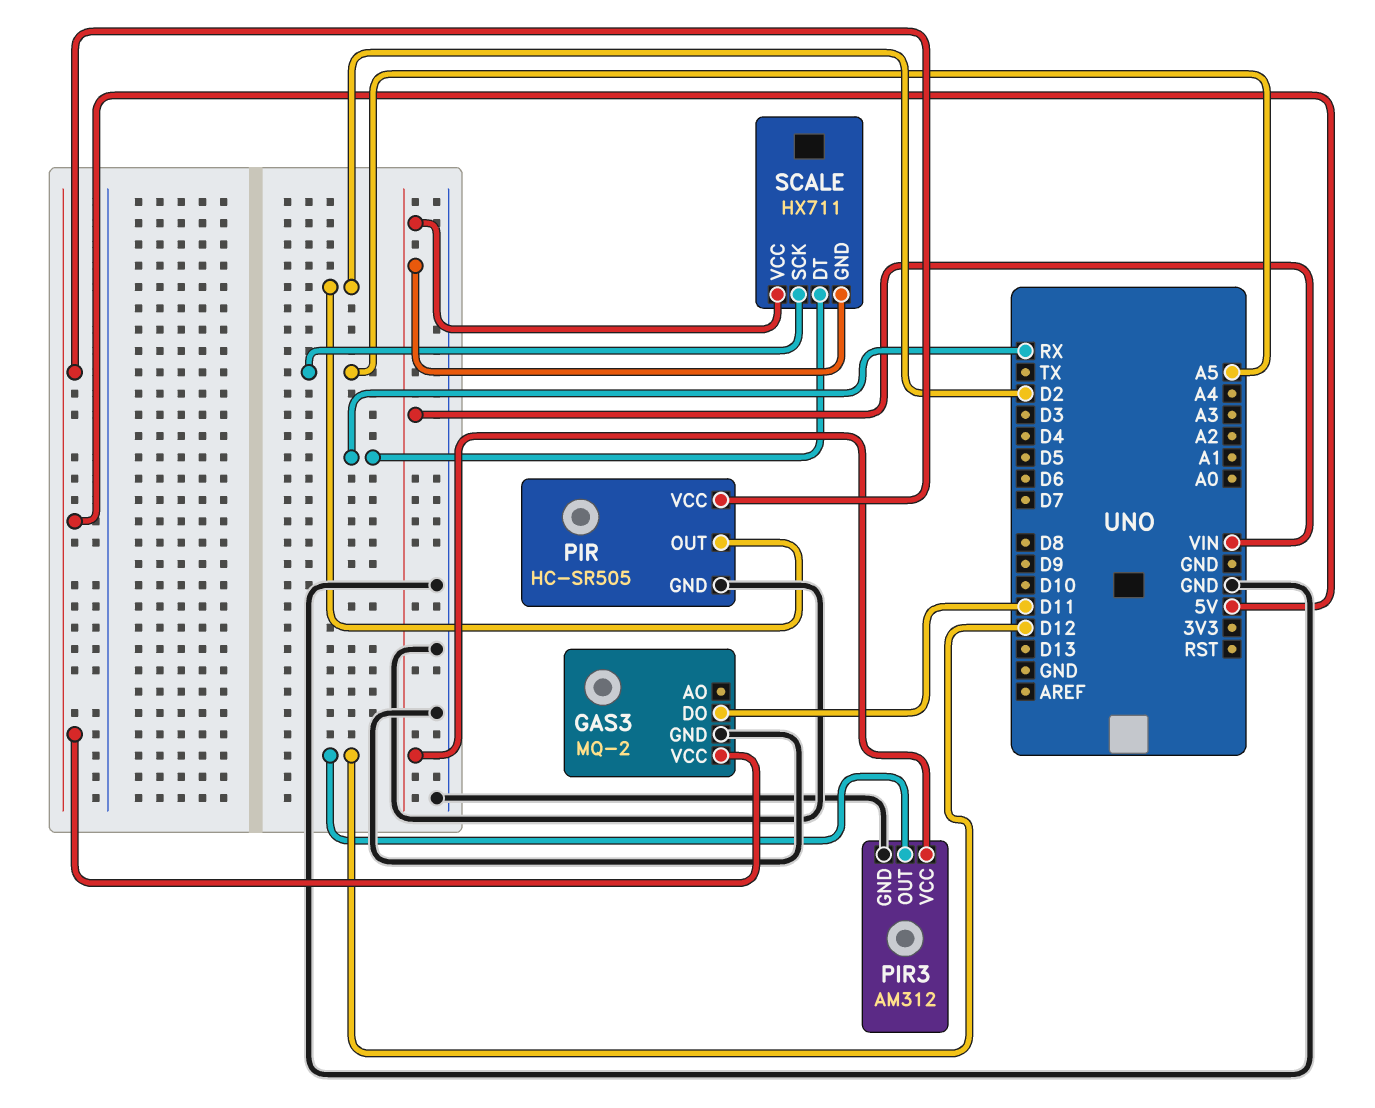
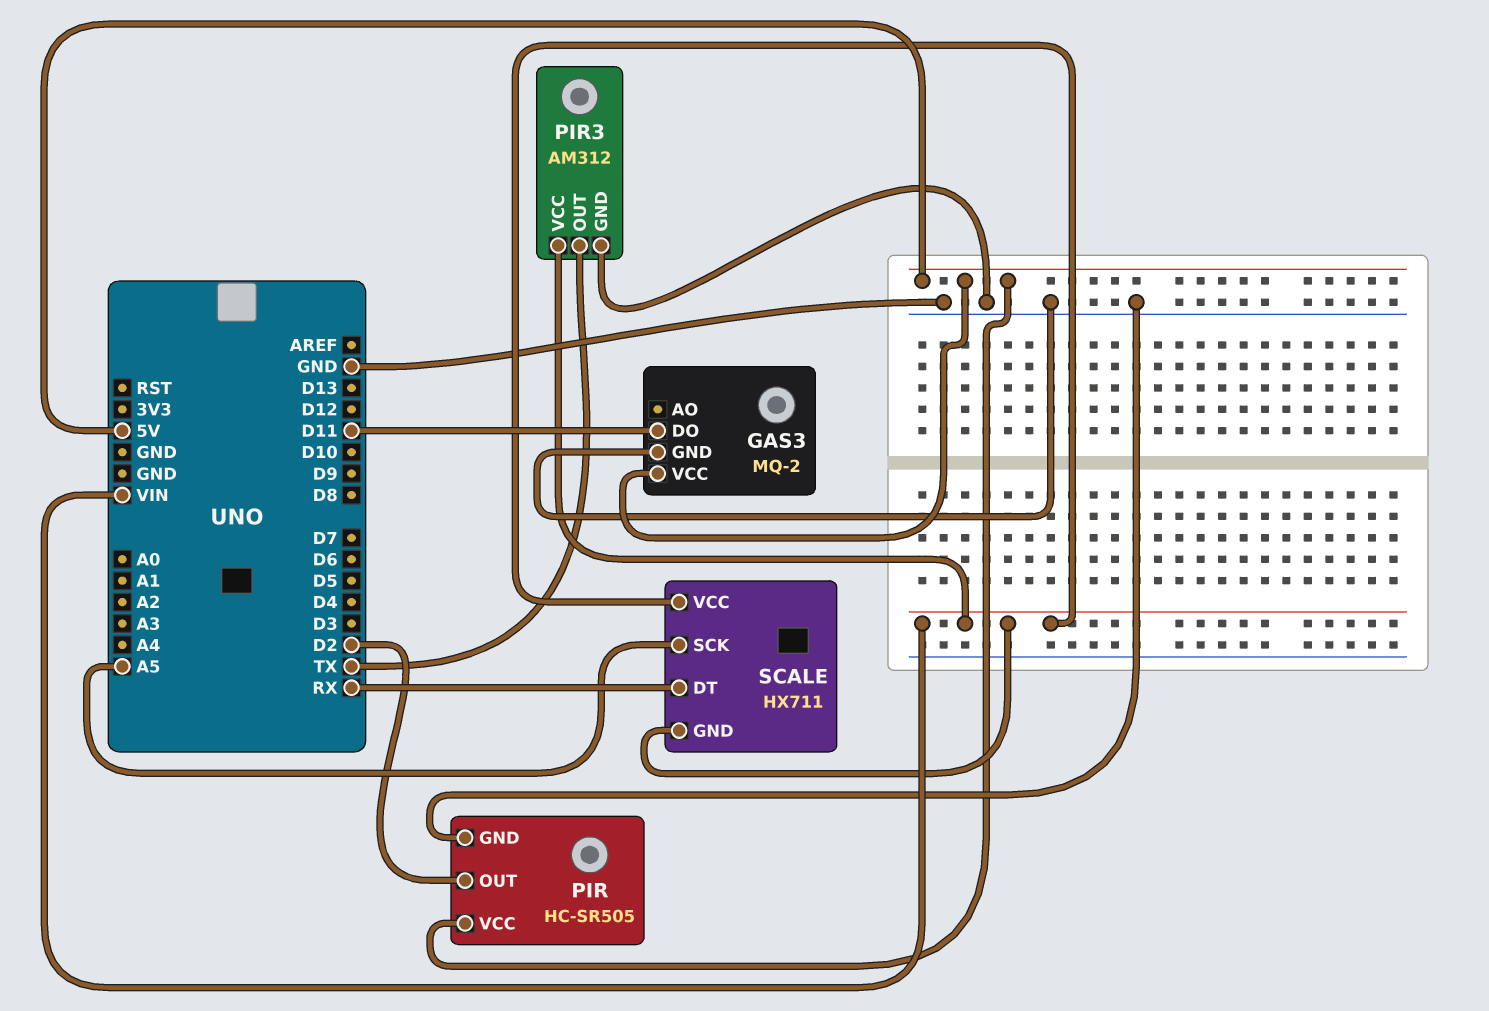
PIR3 pin OUT: D12 -> TX

